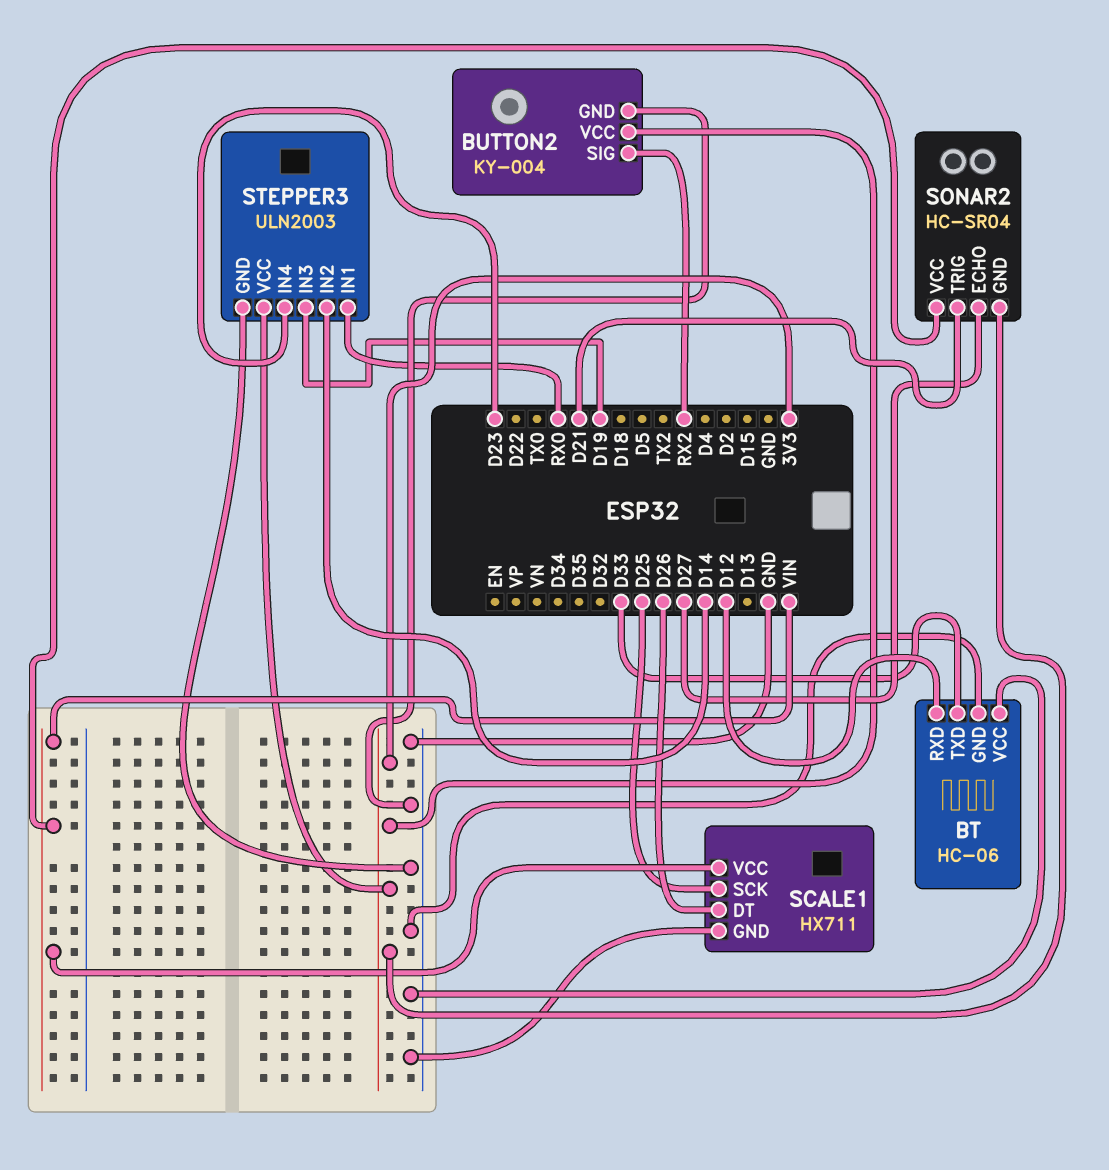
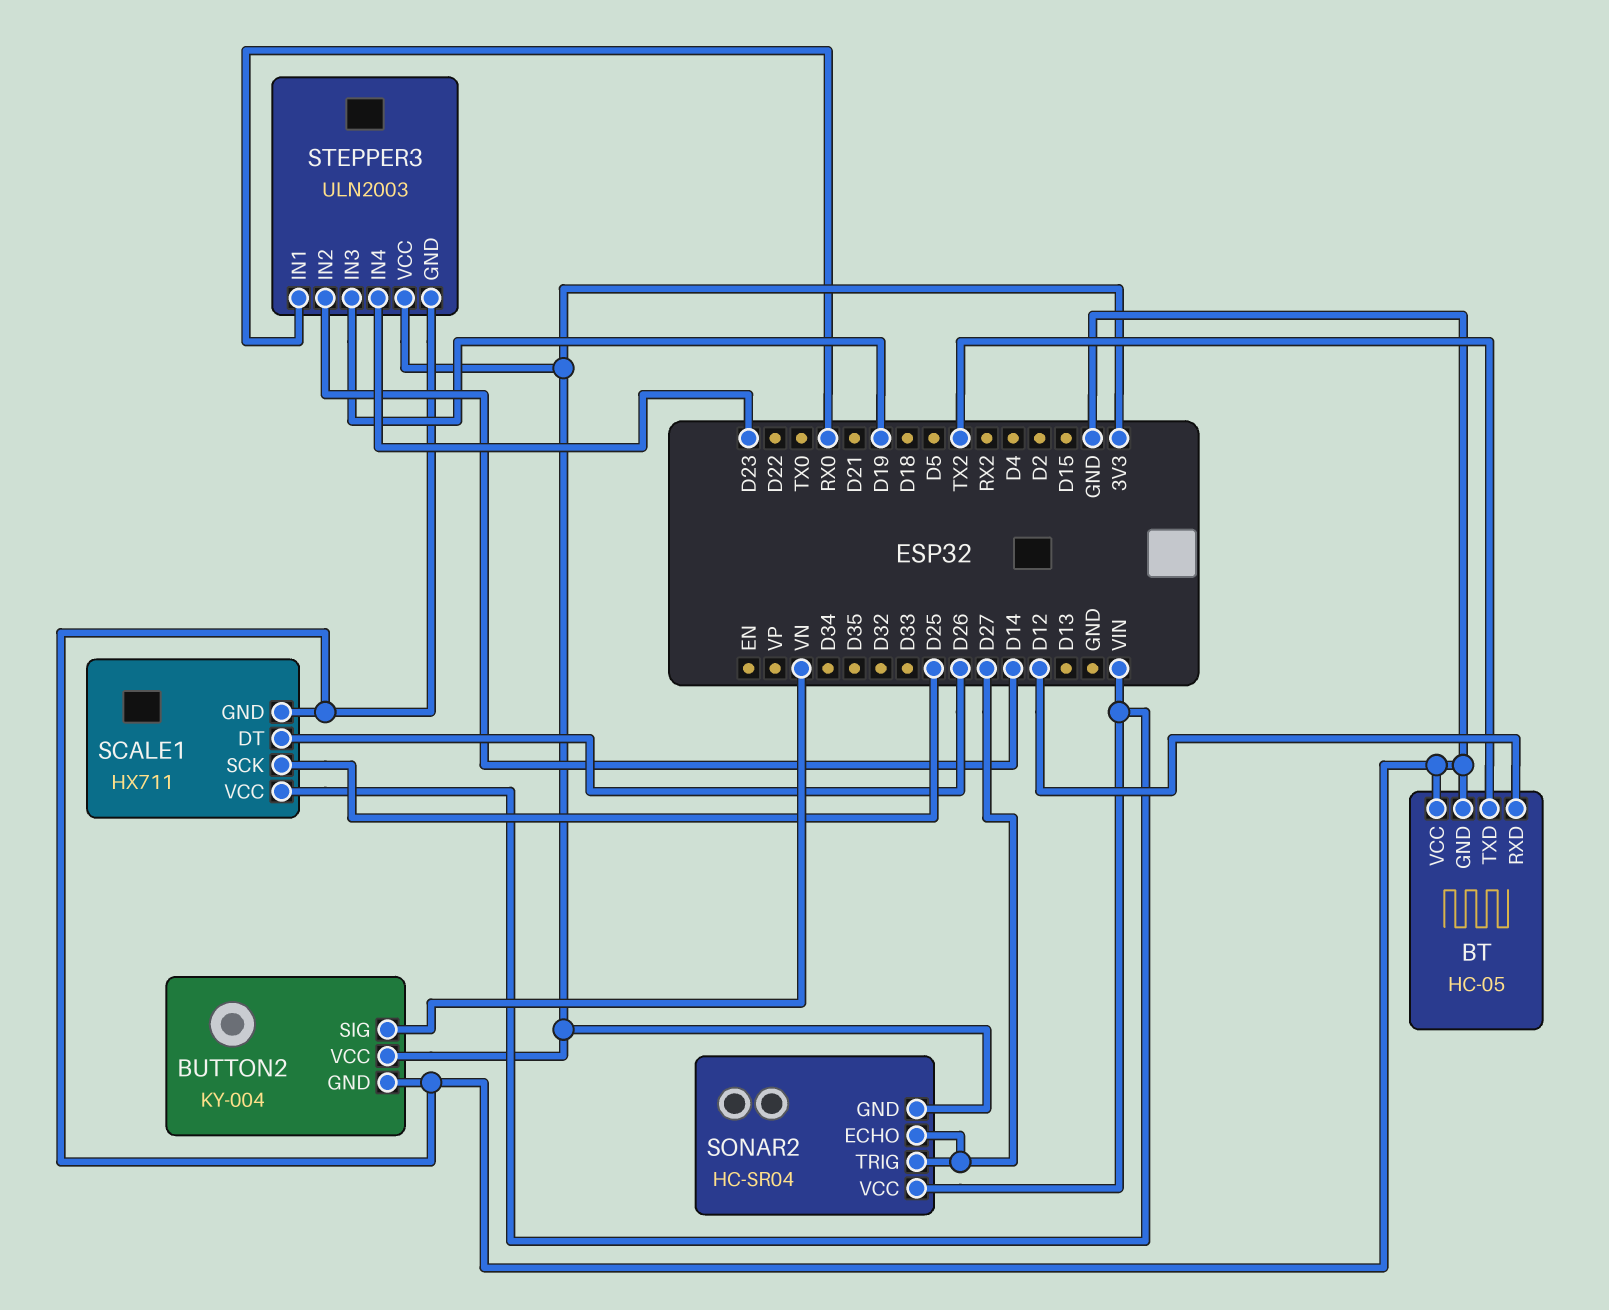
BT: HC-06 -> HC-05
BT pin TXD: D33 -> TX2
BUTTON2 pin SIG: RX2 -> VN
SONAR2 pin TRIG: D21 -> D27

